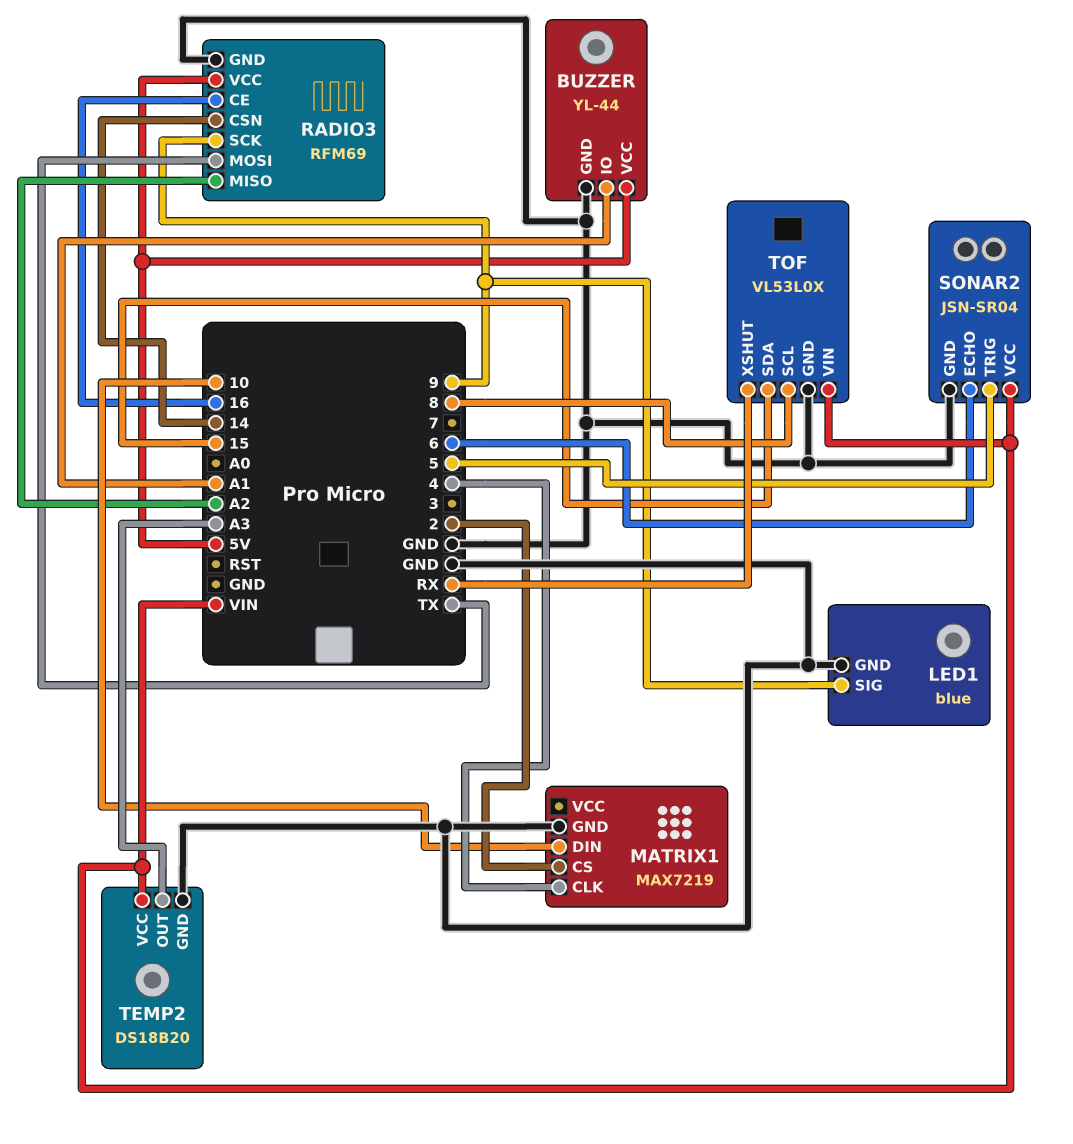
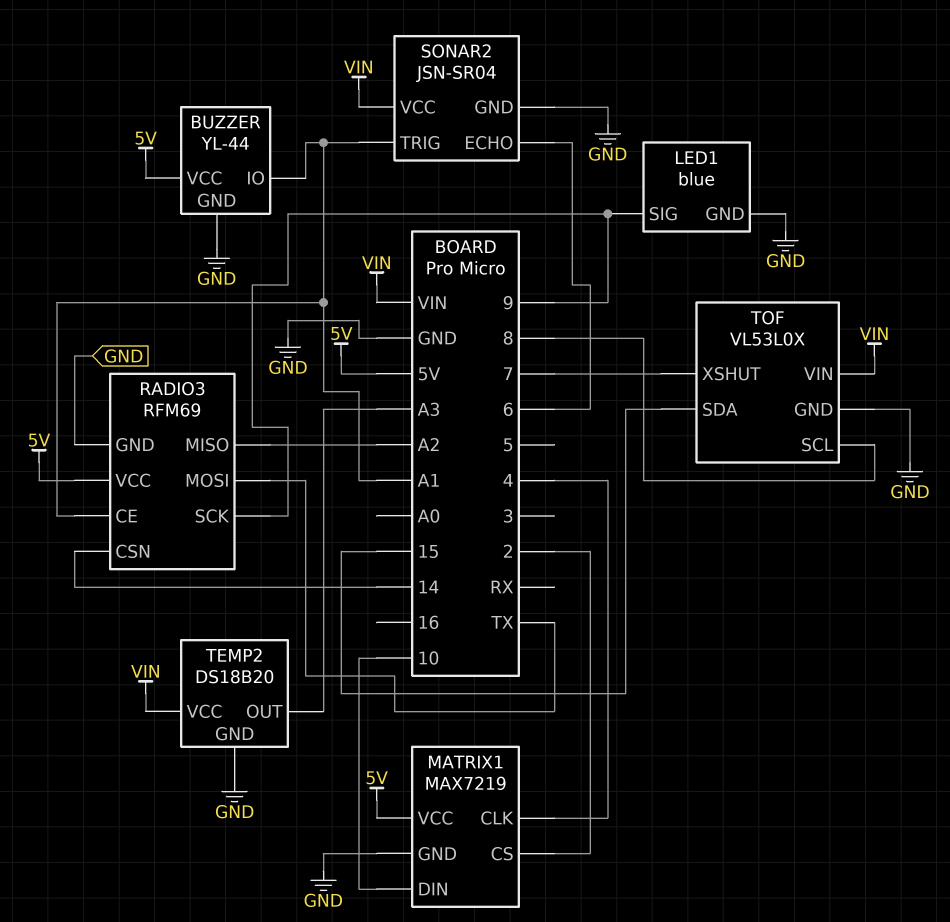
MATRIX1 pin VCC: none -> 5V
RADIO3 pin CE: 16 -> A1
SONAR2 pin TRIG: 5 -> A1
TOF pin XSHUT: RX -> 7

